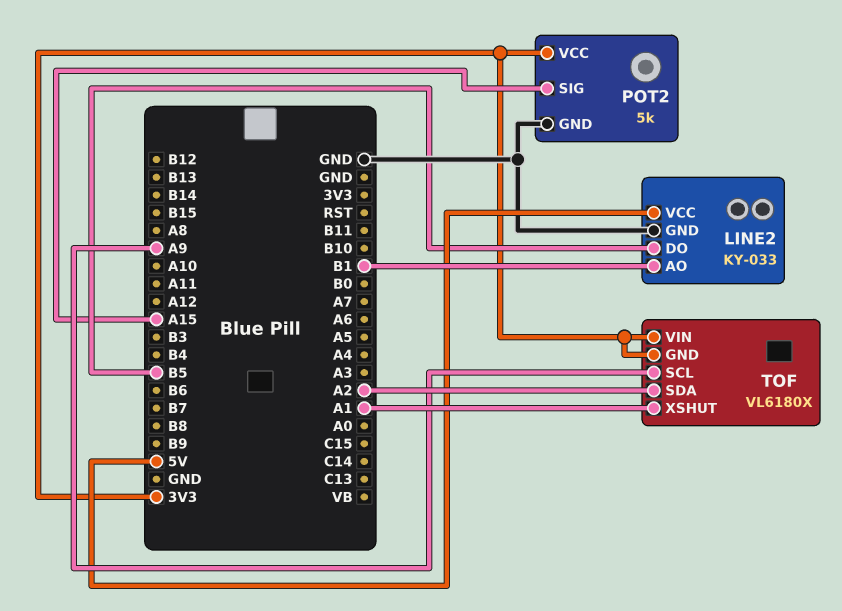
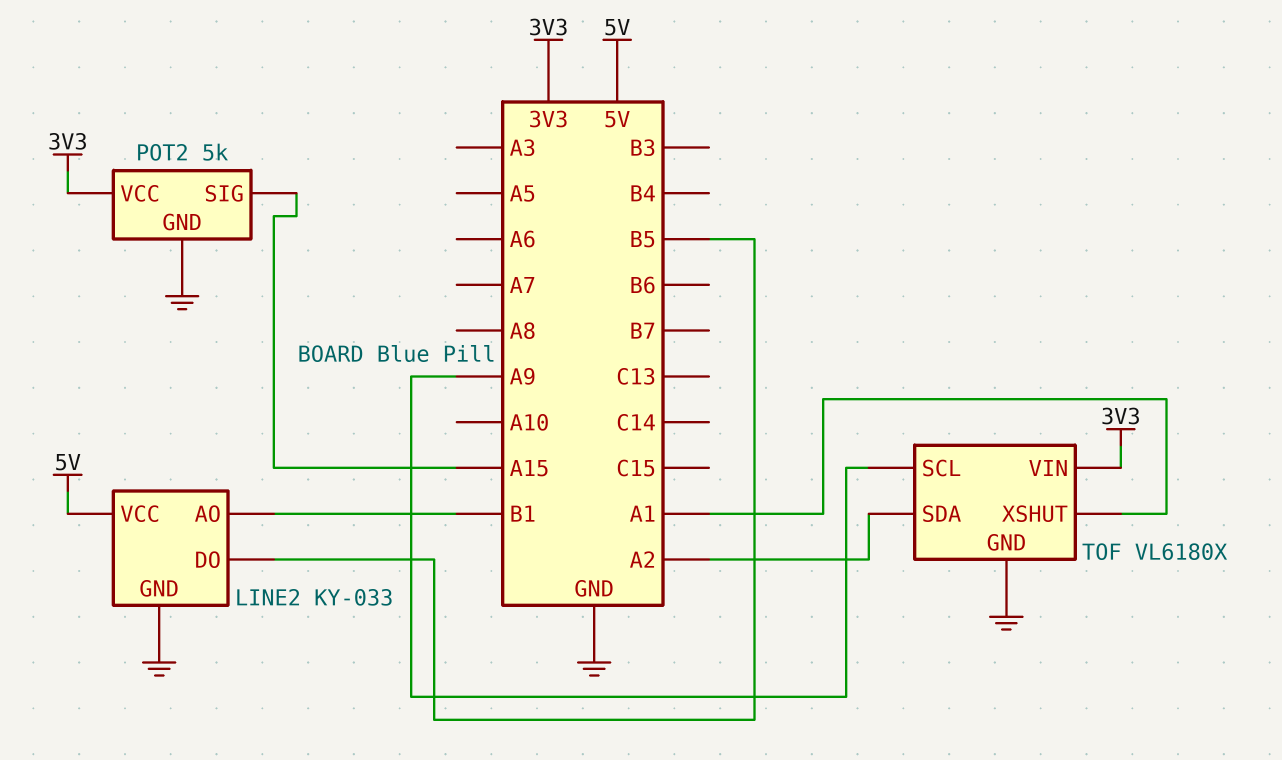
TOF pin GND: 3V3 -> GND

